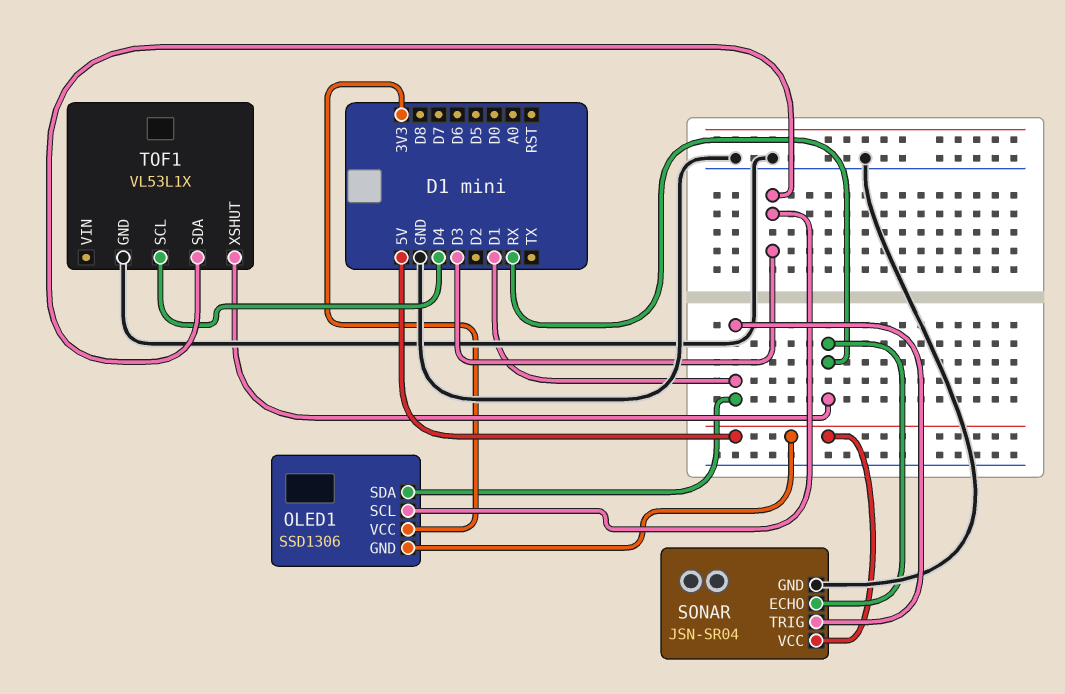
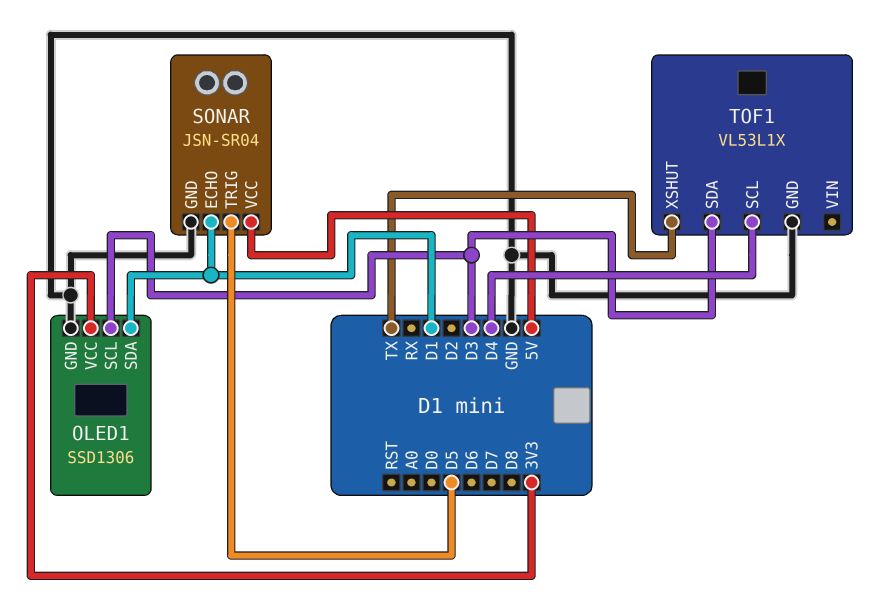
OLED1 pin GND: 5V -> GND
SONAR pin ECHO: RX -> D1
SONAR pin TRIG: D1 -> D5
TOF1 pin XSHUT: RX -> TX

